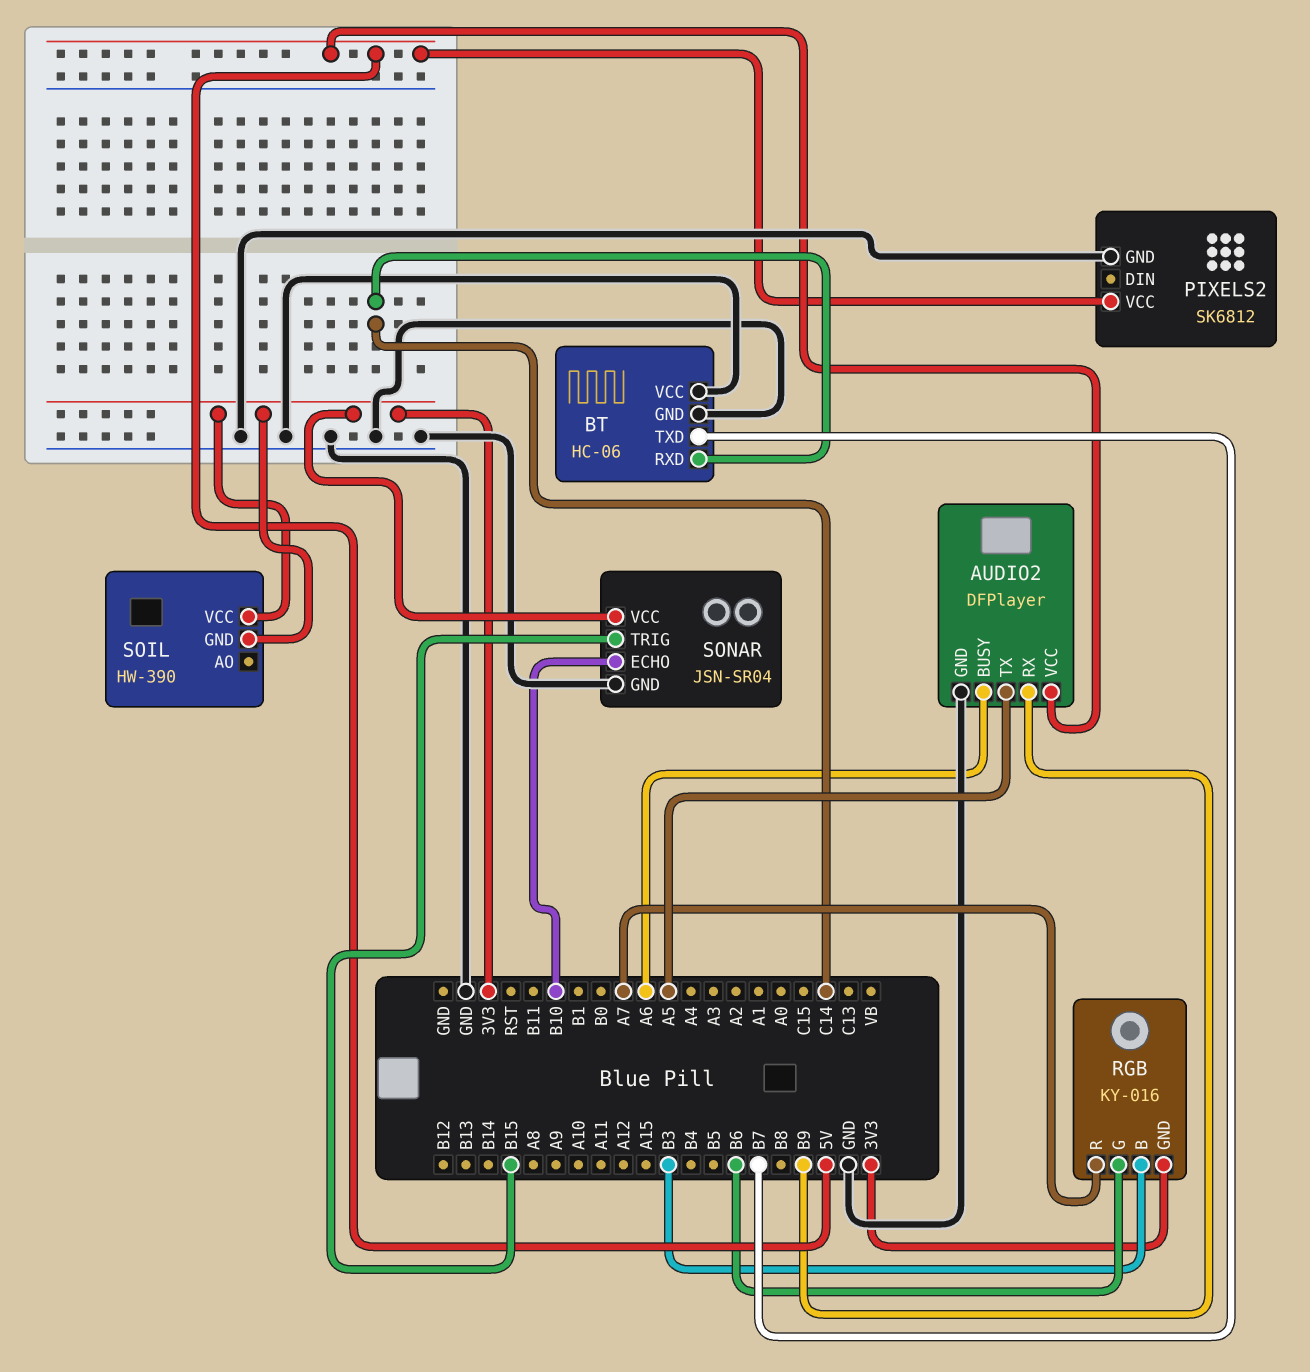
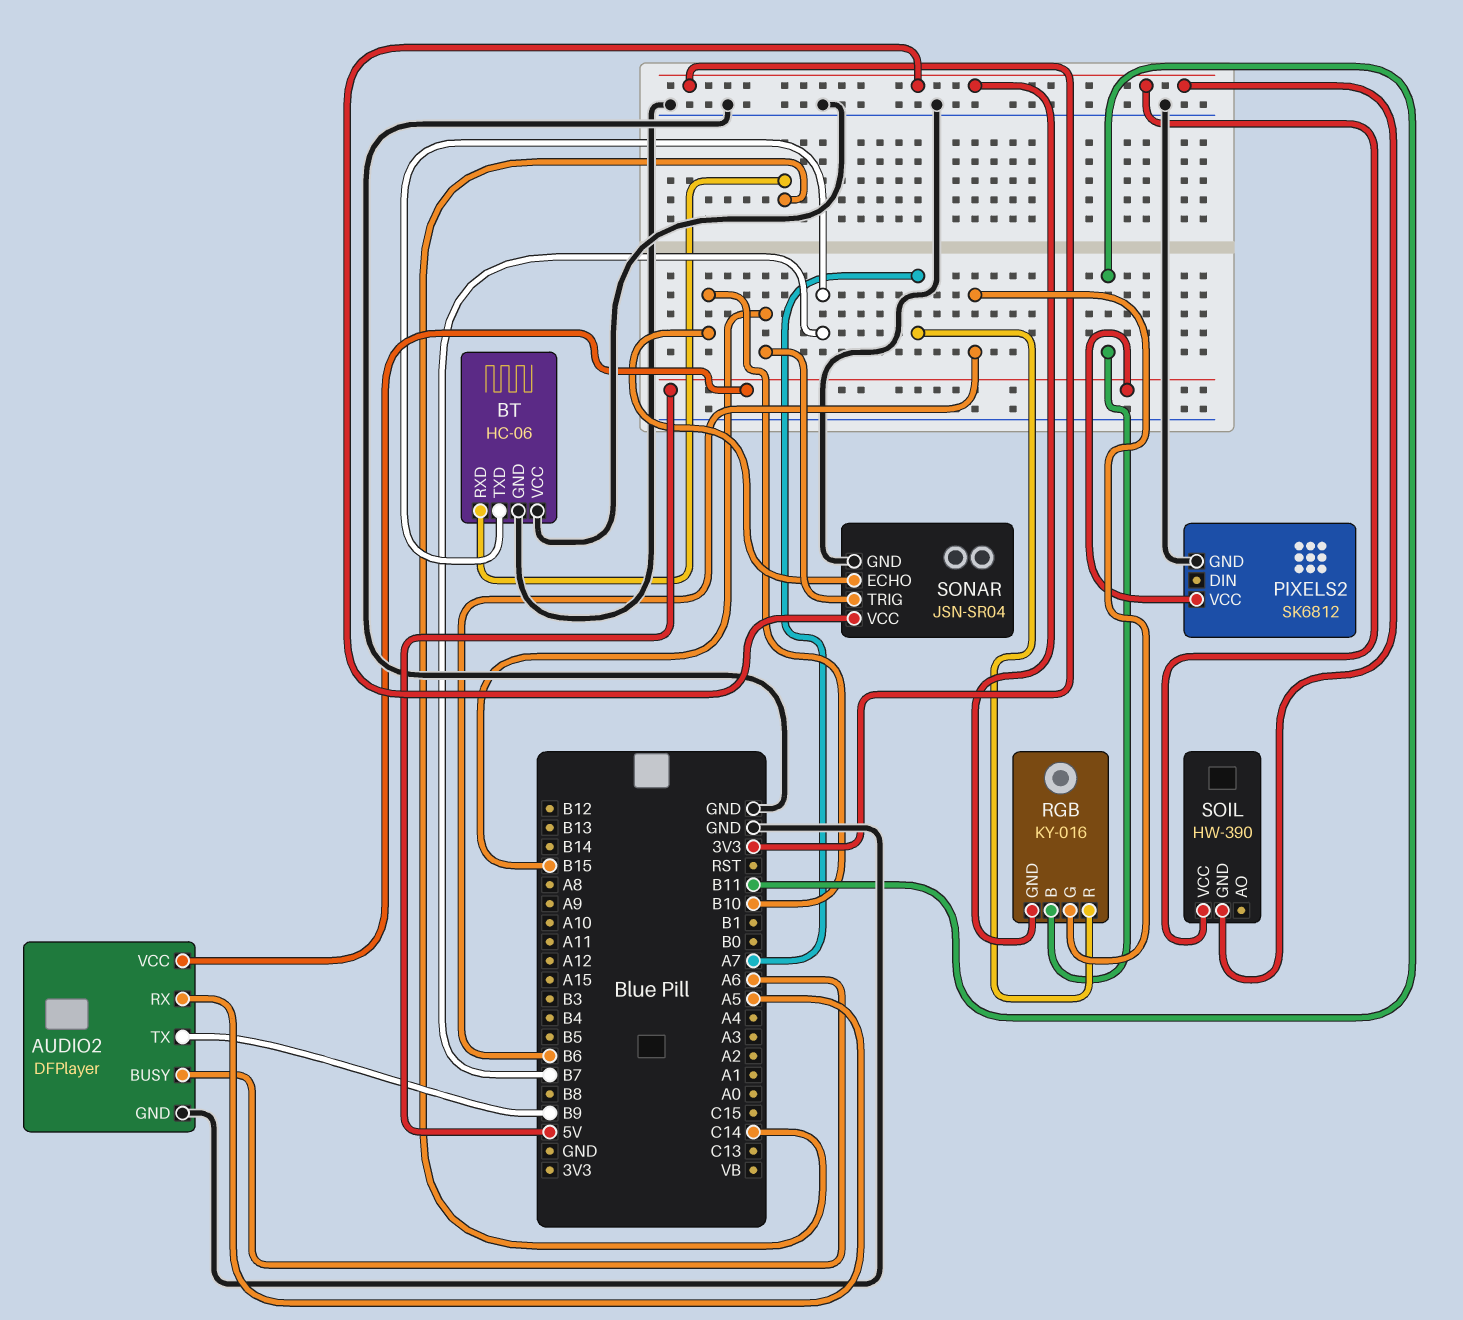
AUDIO2 pin RX: B9 -> A5
AUDIO2 pin TX: A5 -> B9
RGB pin B: B3 -> B11

